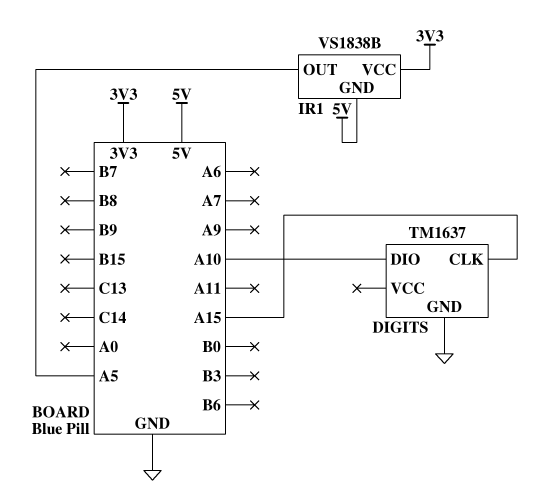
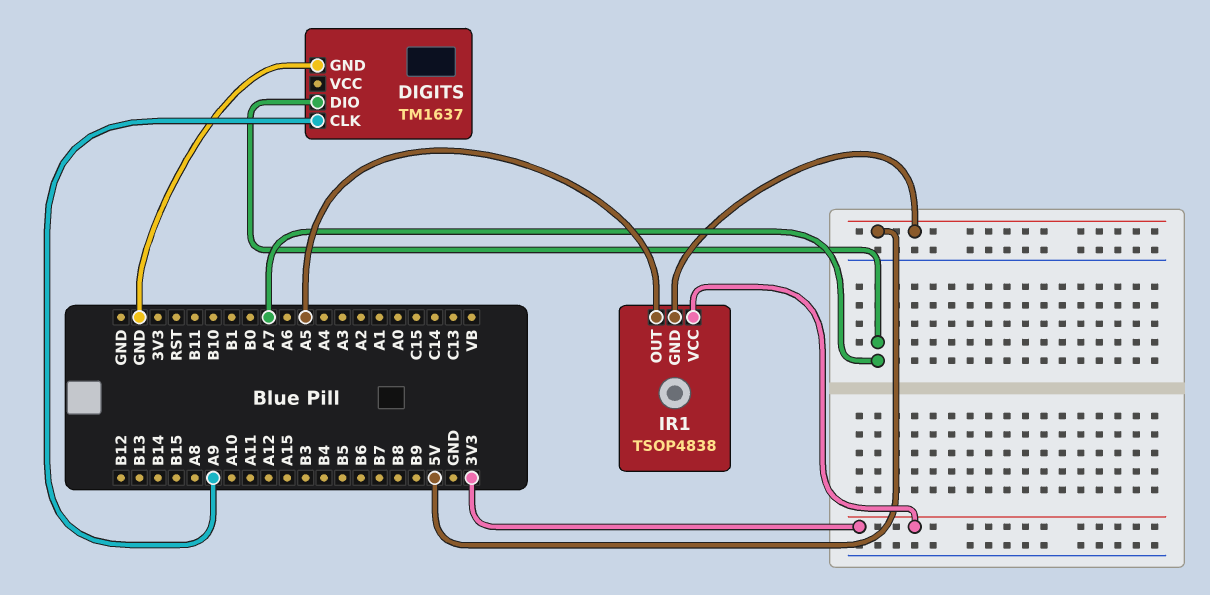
DIGITS pin CLK: A15 -> A9
DIGITS pin DIO: A10 -> A7
IR1: VS1838B -> TSOP4838

